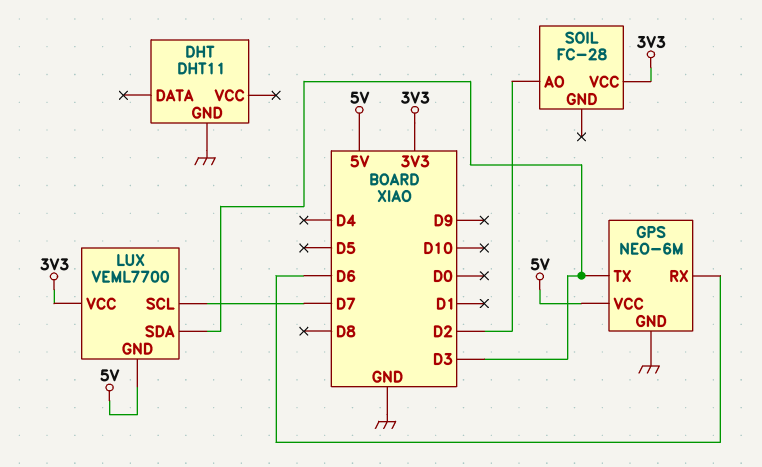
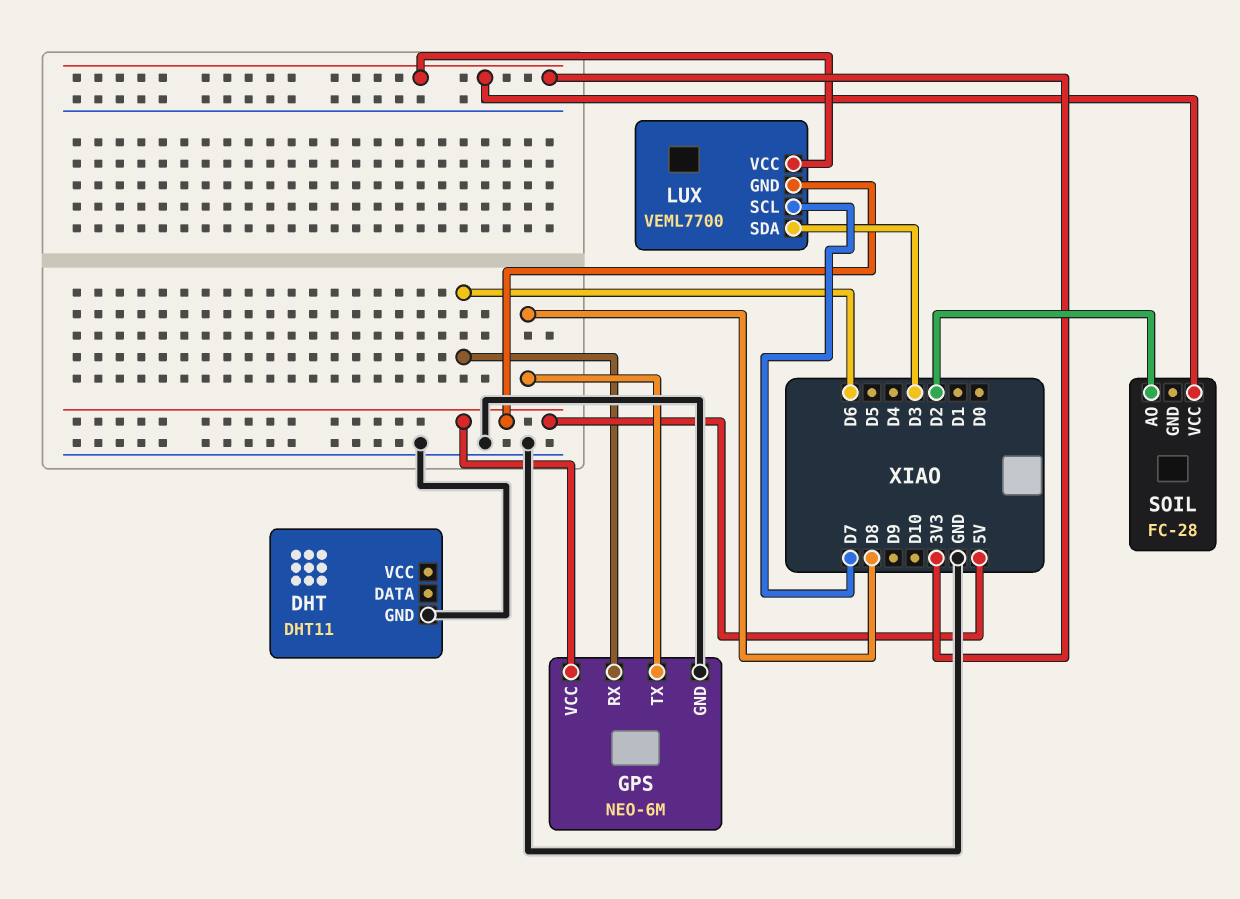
GPS pin TX: D3 -> D8

